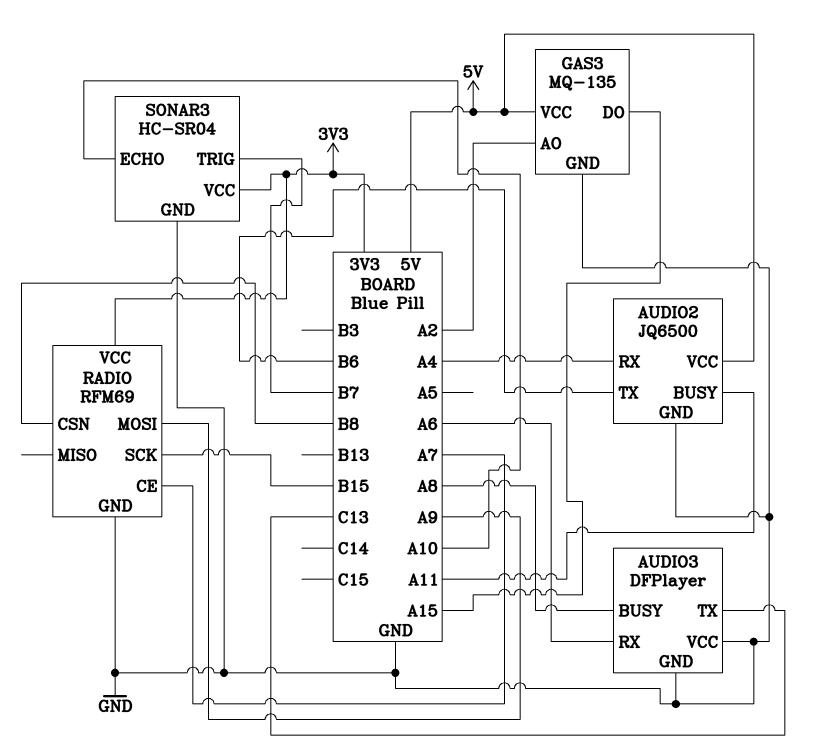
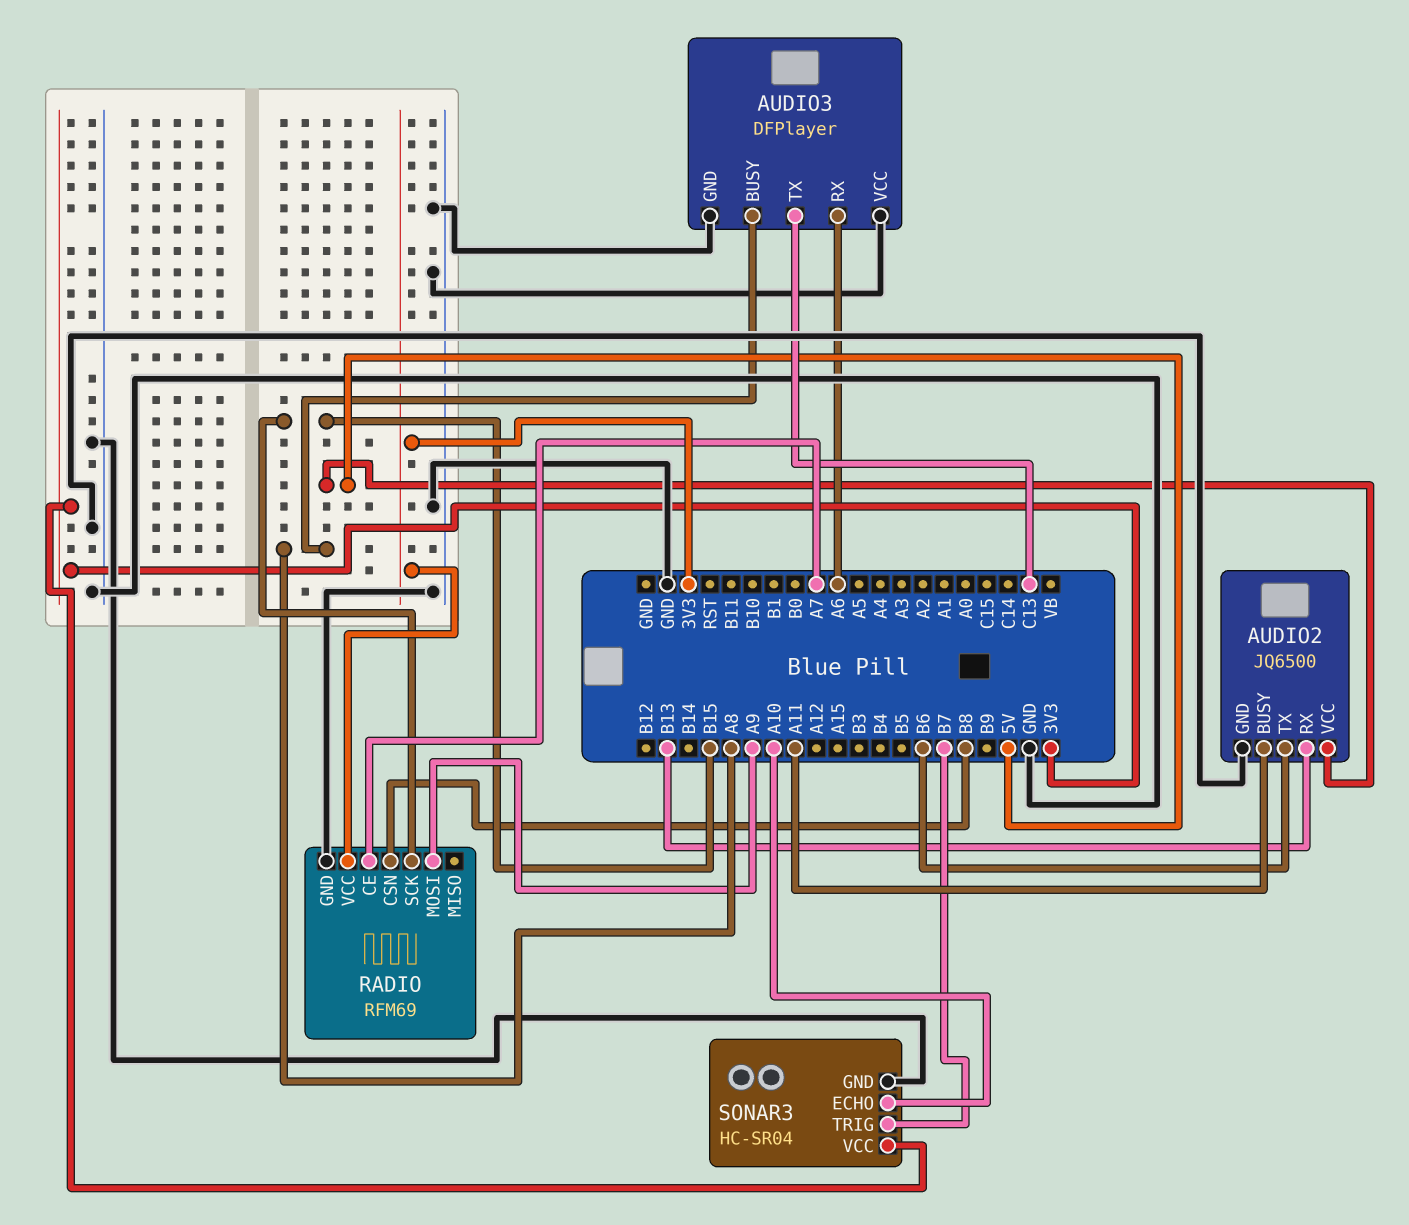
AUDIO2 pin RX: A4 -> B13
GAS3: MQ-135 -> none
GAS3 pin AO: A2 -> none
GAS3 pin DO: A15 -> none
GAS3 pin GND: GND -> none
GAS3 pin VCC: 5V -> none

